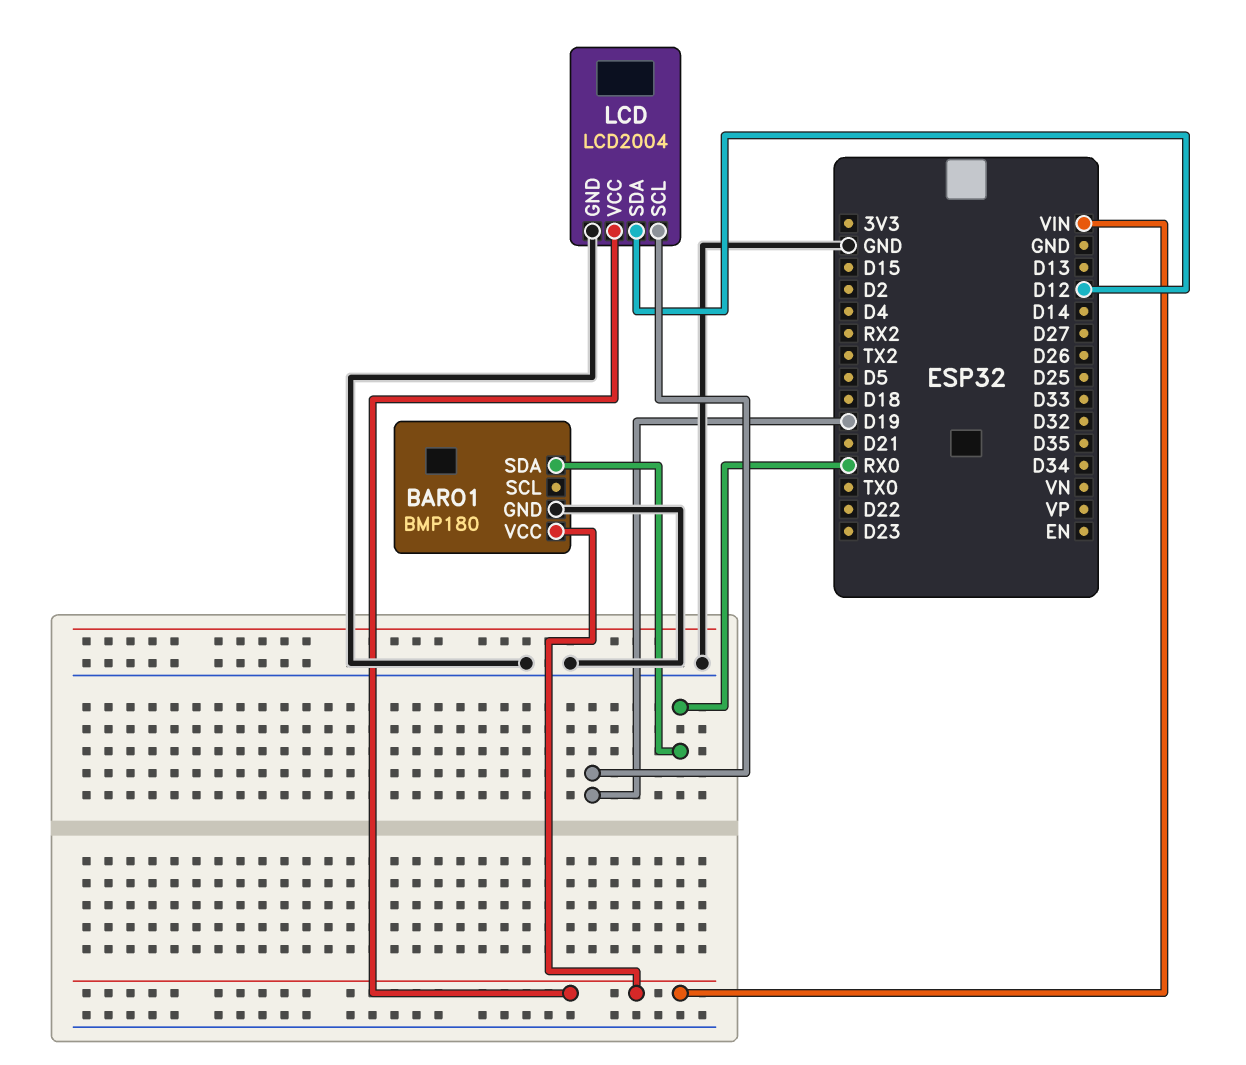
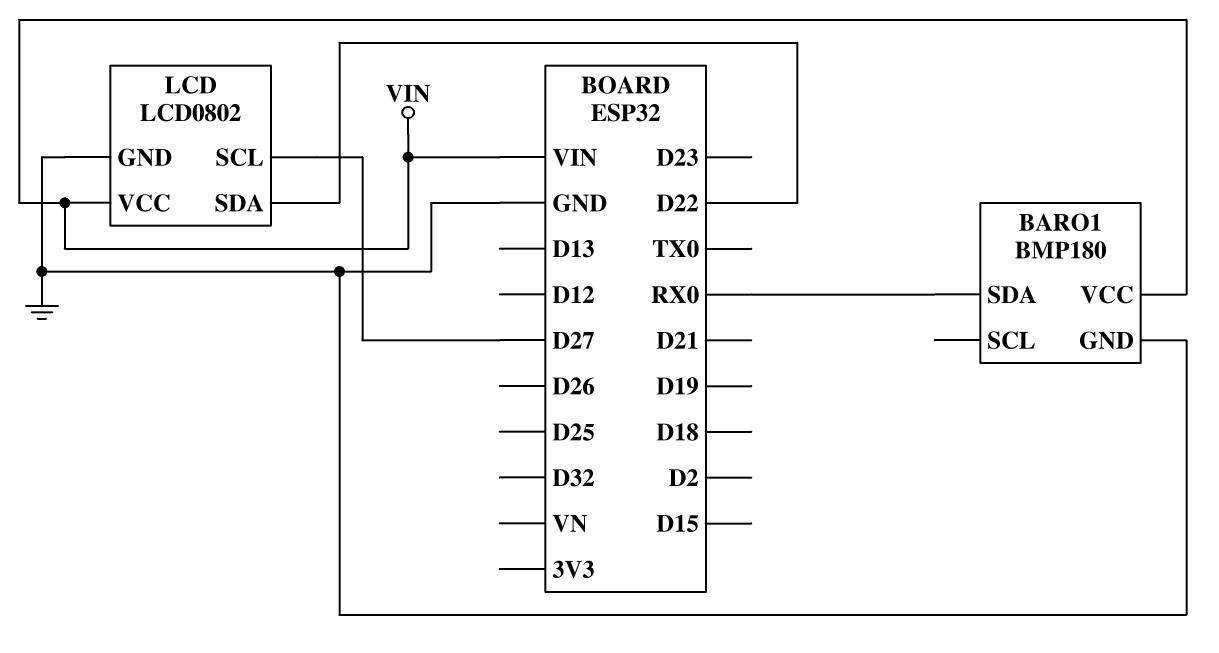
LCD: LCD2004 -> LCD0802
LCD pin SCL: D19 -> D27
LCD pin SDA: D12 -> D22

